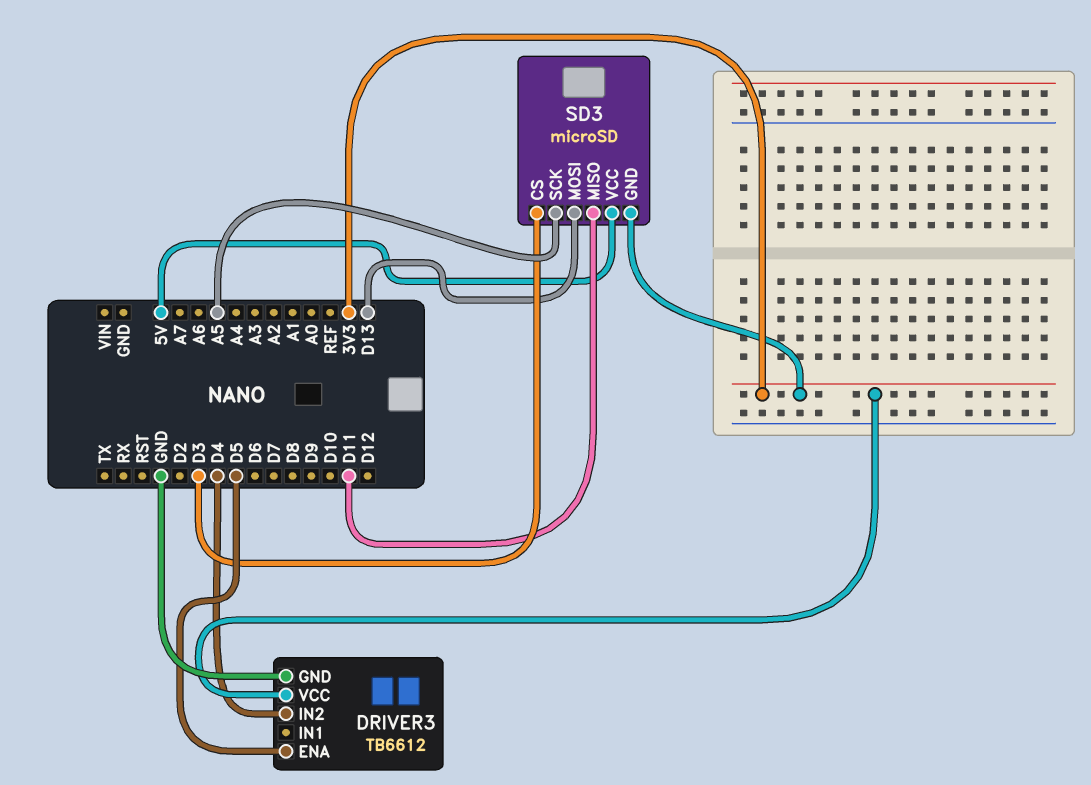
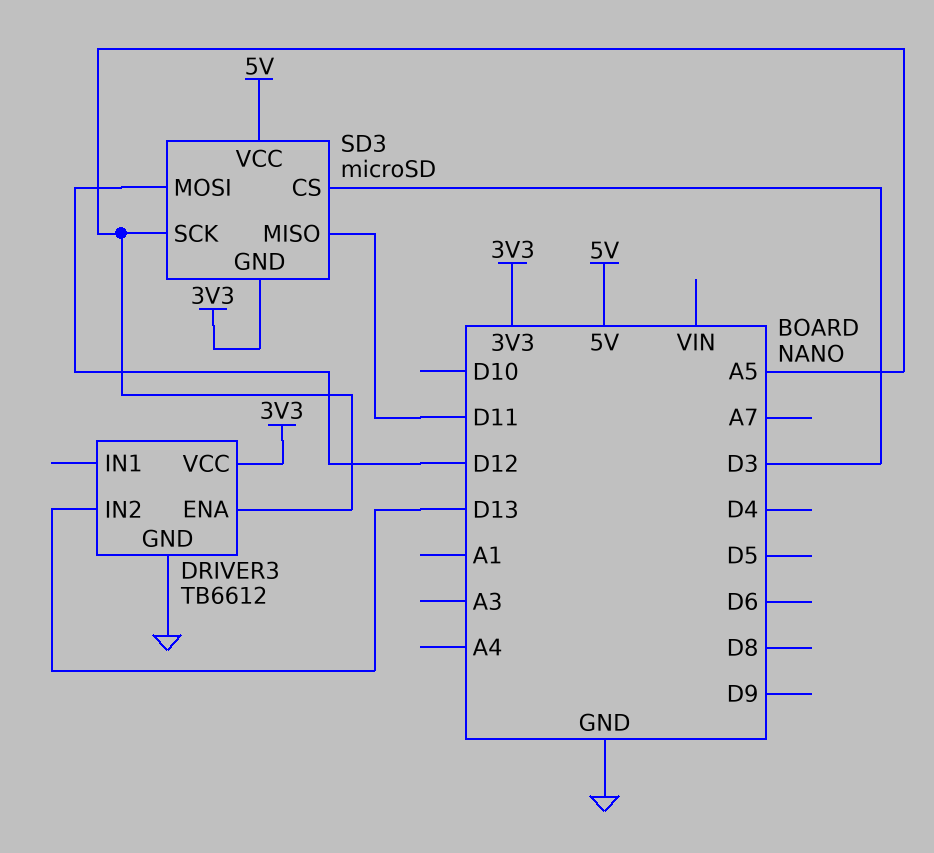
DRIVER3 pin ENA: D5 -> A5
DRIVER3 pin IN2: D4 -> D13
SD3 pin MOSI: D13 -> D12

